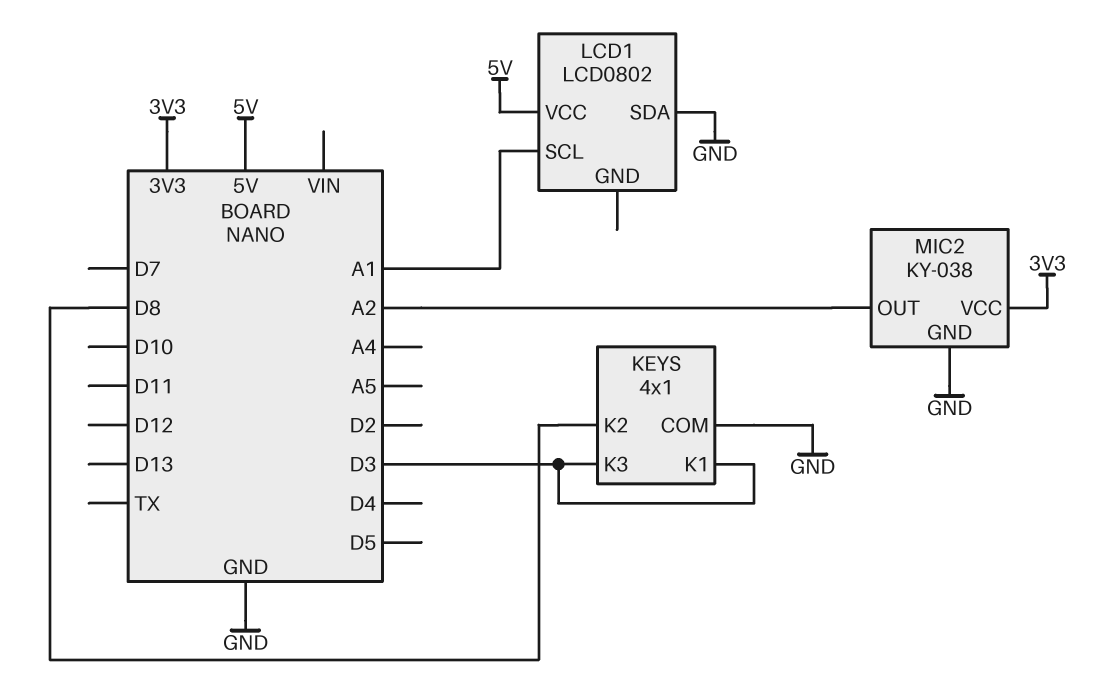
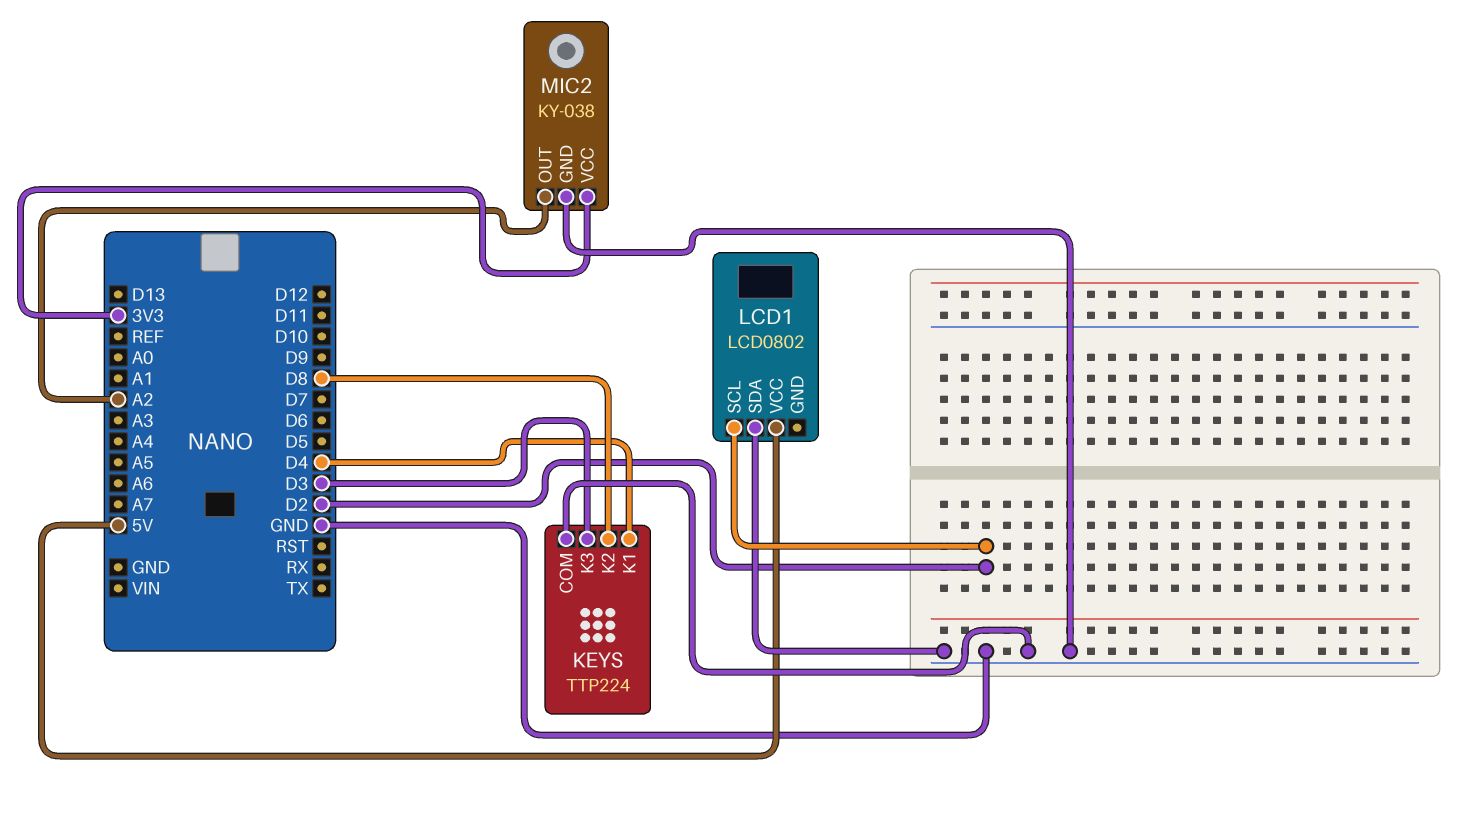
KEYS: 4x1 -> TTP224
KEYS pin K1: D3 -> D4
LCD1 pin SCL: A1 -> D2

